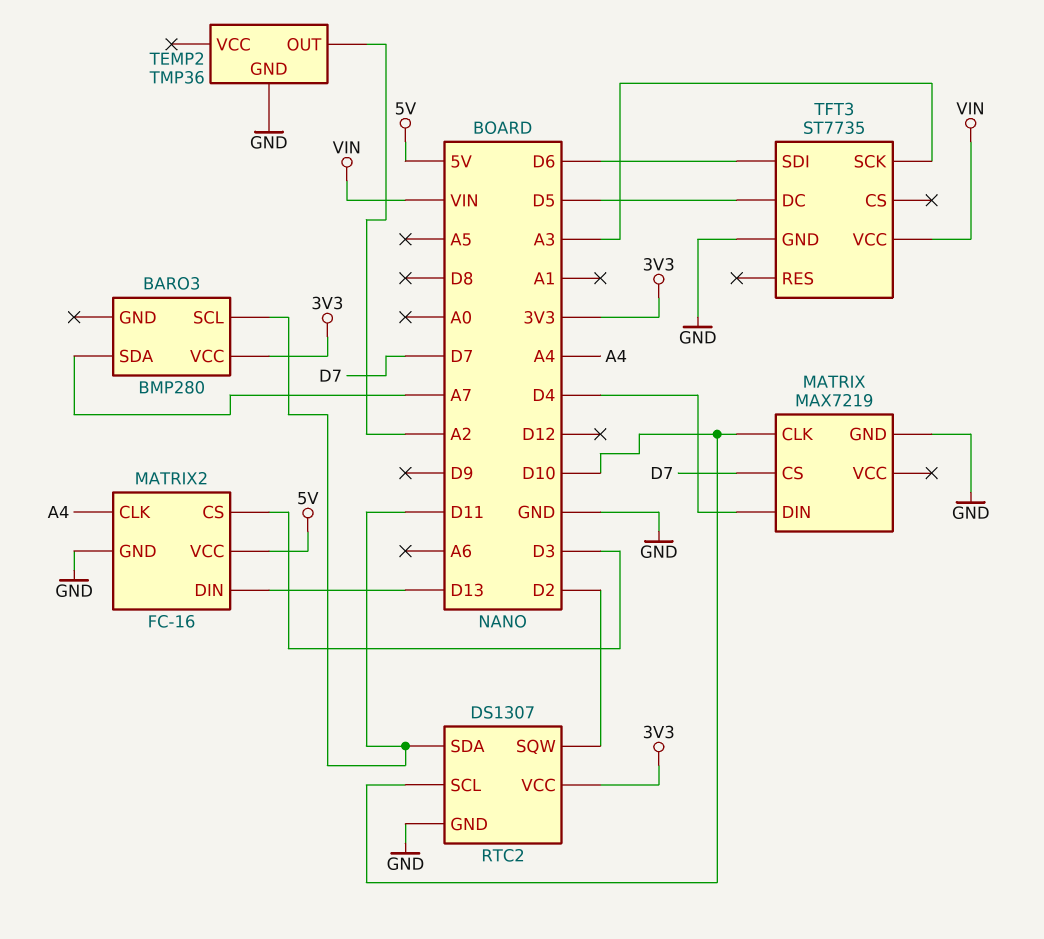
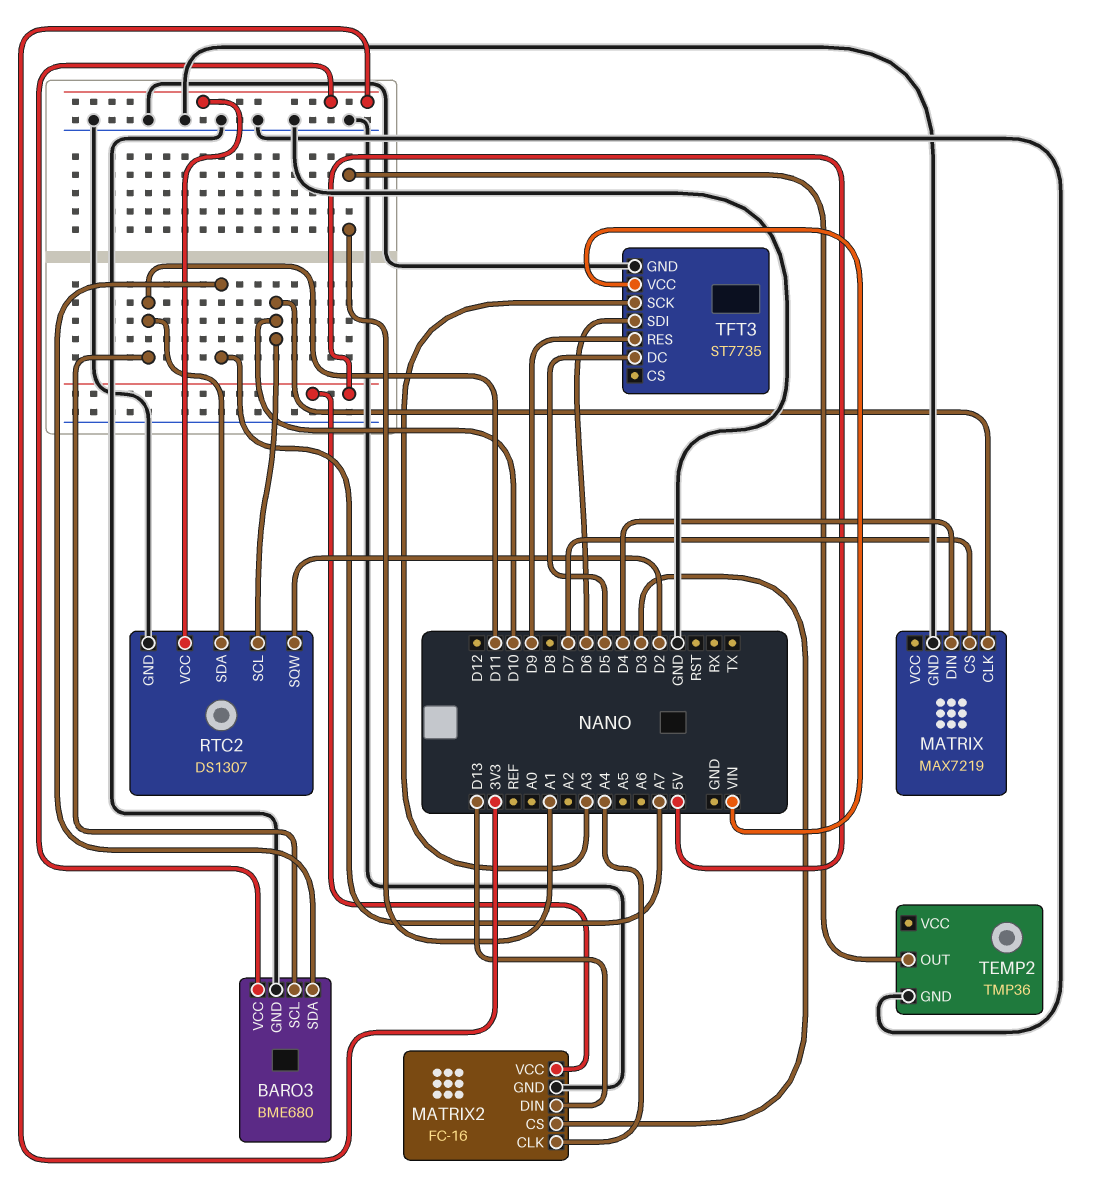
BARO3: BMP280 -> BME680
BARO3 pin GND: none -> GND
TEMP2 pin OUT: A2 -> A1
TFT3 pin RES: none -> D9

